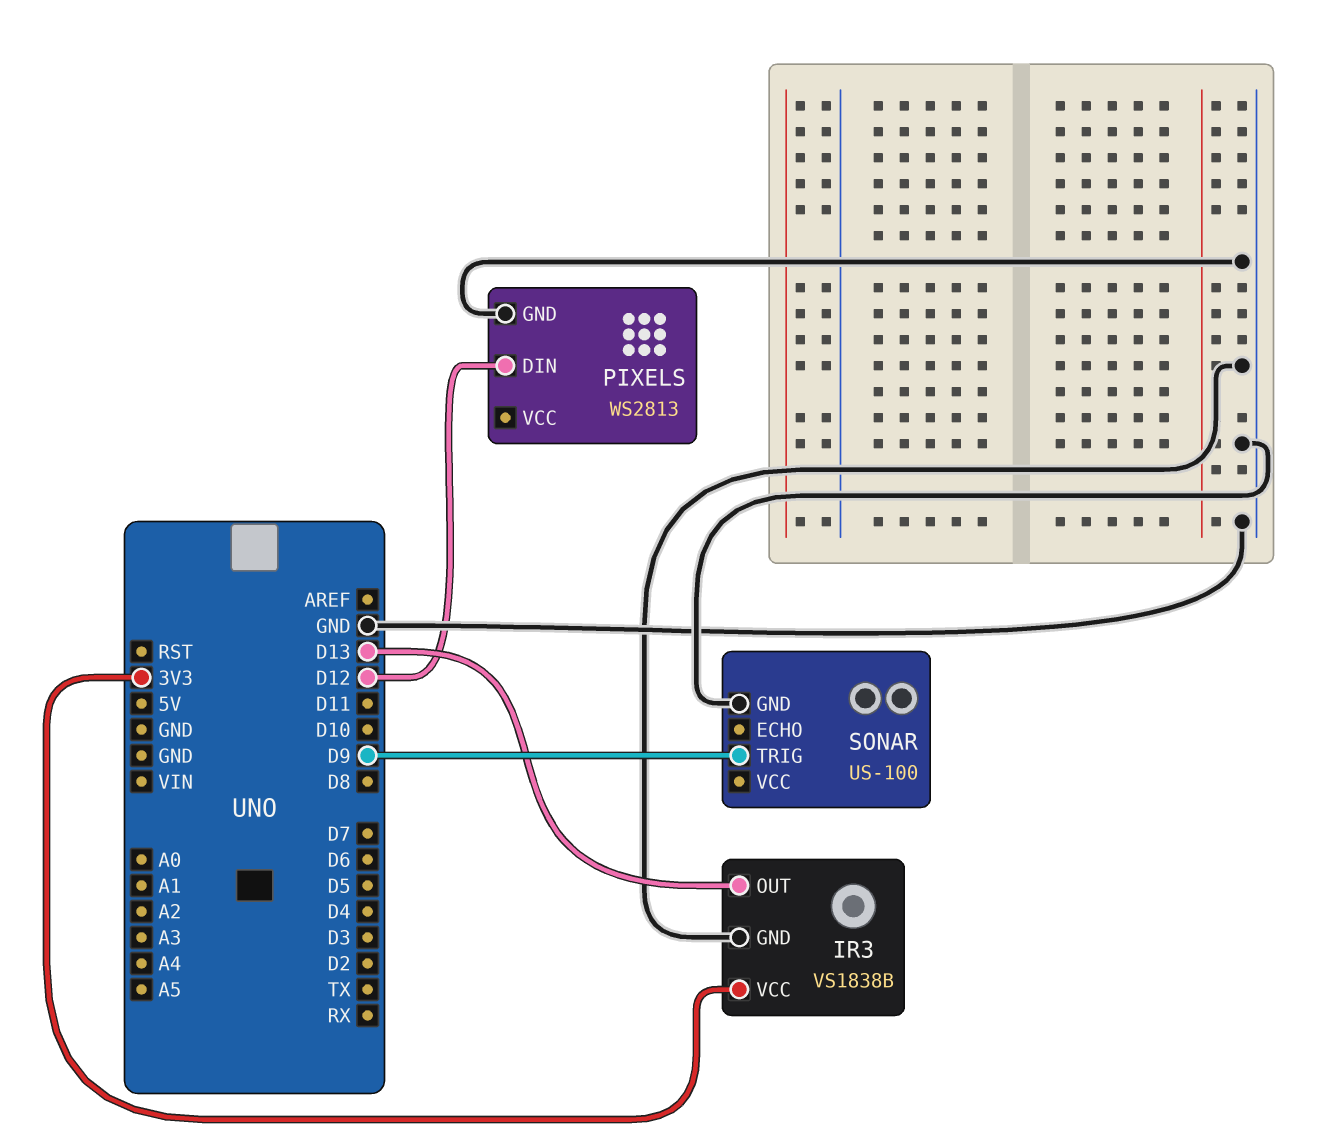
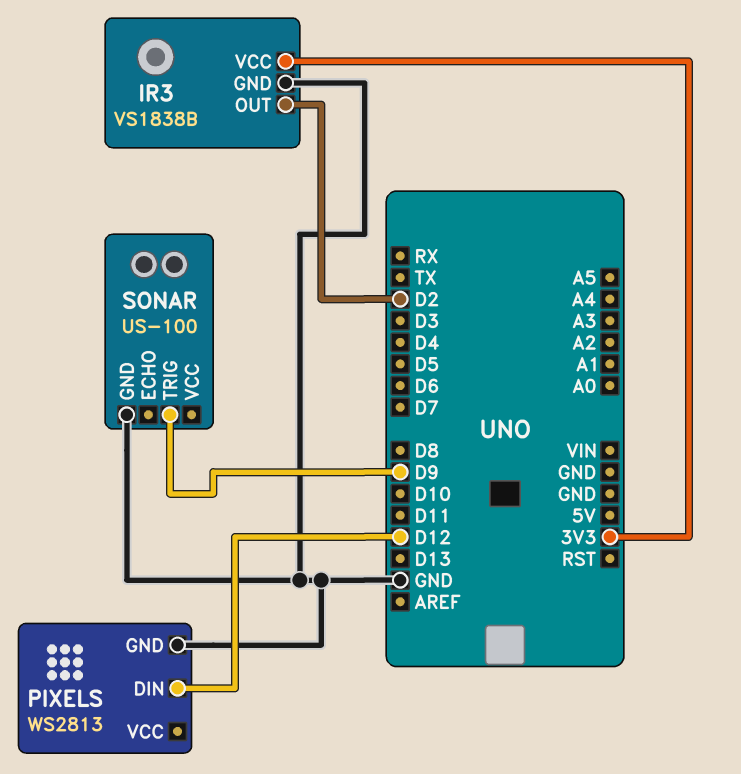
IR3 pin OUT: D13 -> D2

